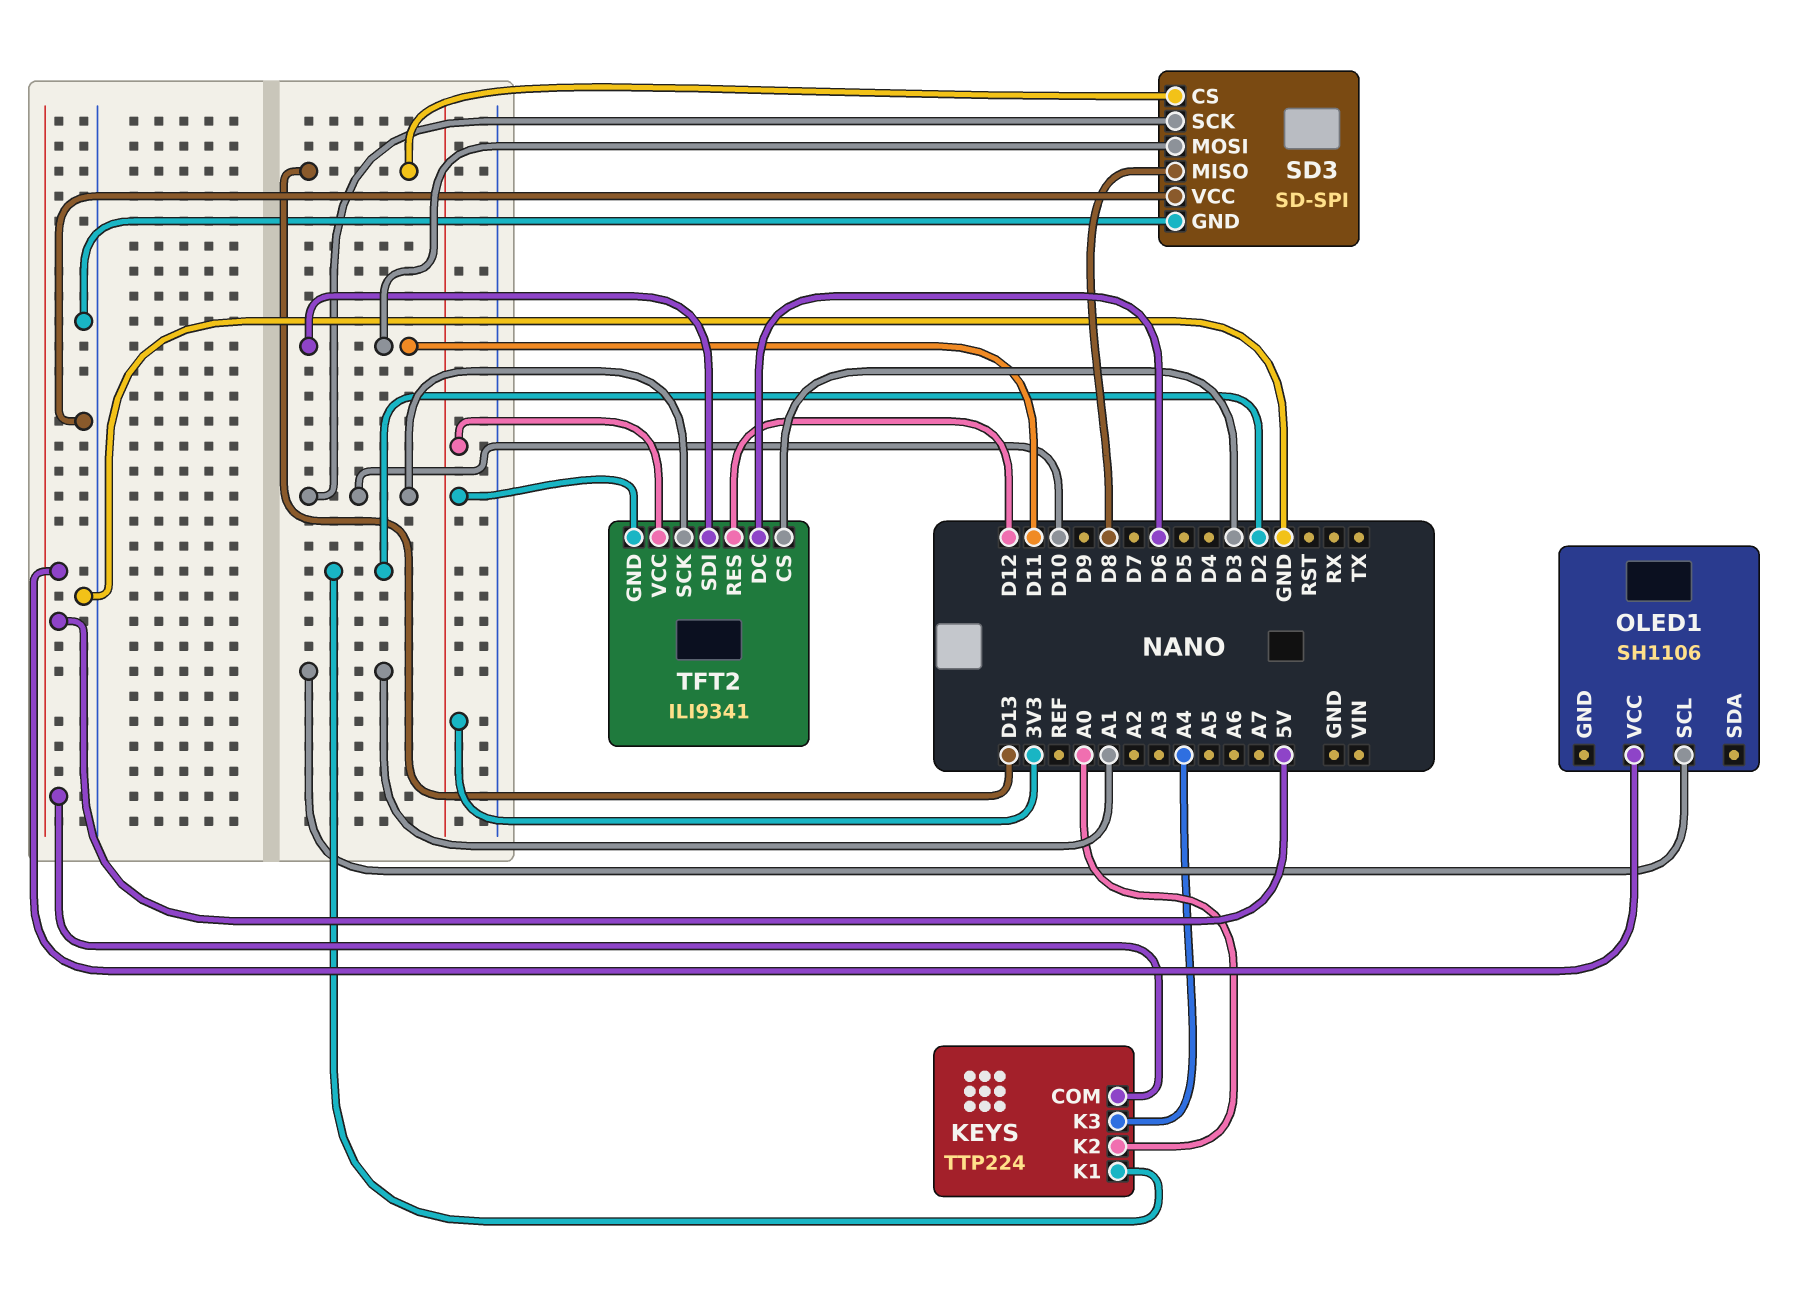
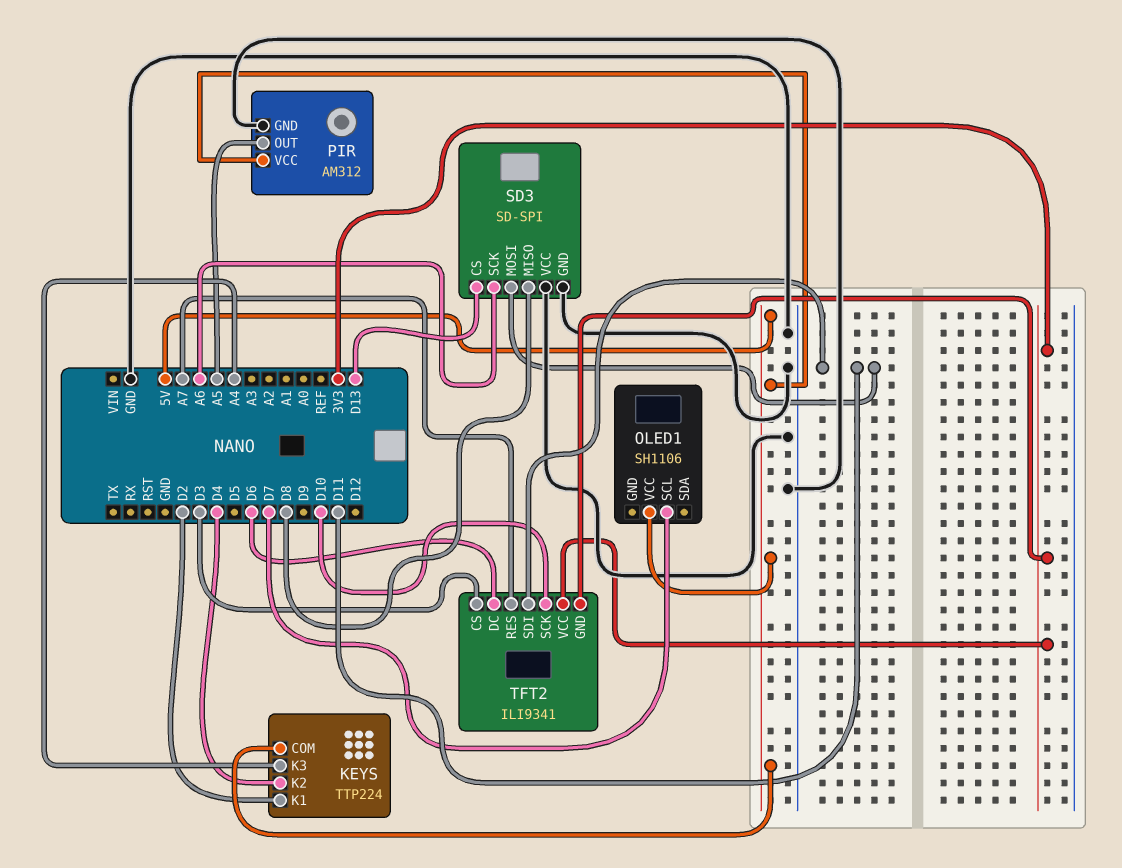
KEYS pin K2: A0 -> D4
OLED1 pin SCL: A1 -> D7
PIR: none -> AM312
PIR pin GND: none -> GND
PIR pin OUT: none -> A5
PIR pin VCC: none -> 5V
SD3 pin SCK: D10 -> A6
TFT2 pin RES: D12 -> A7

